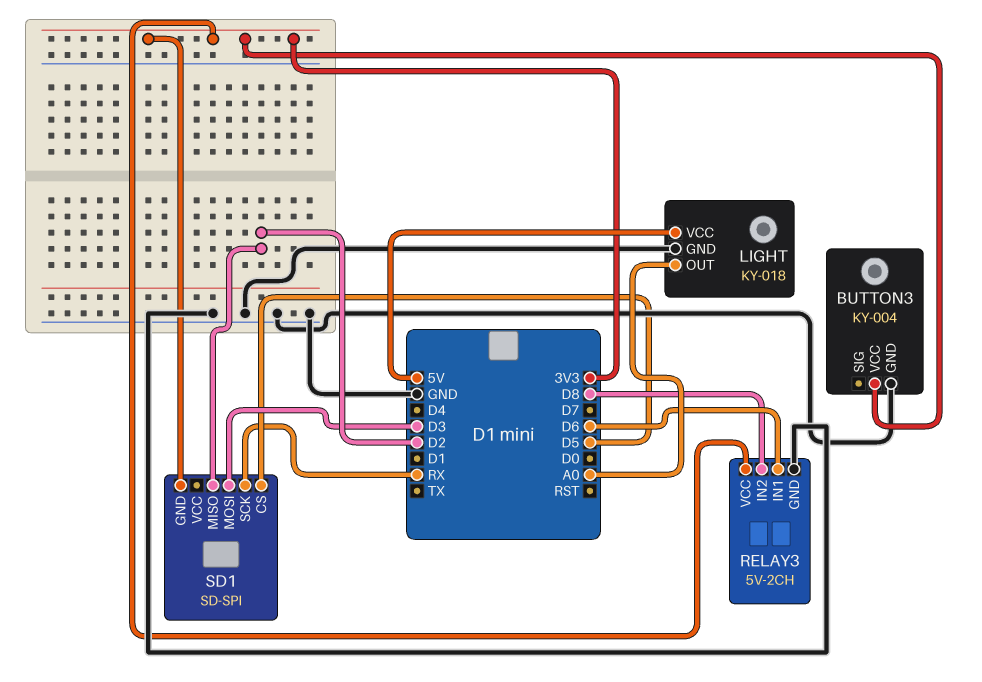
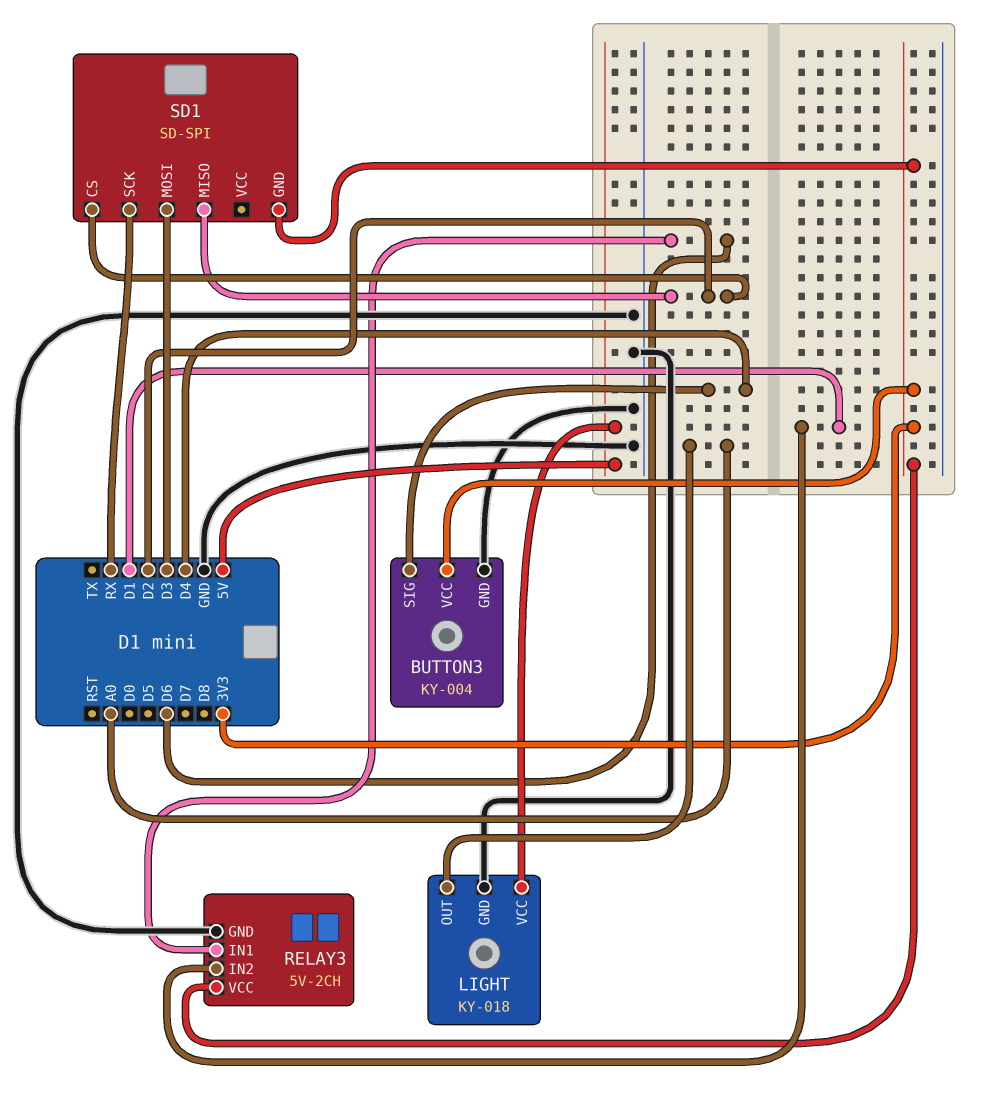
BUTTON3 pin SIG: none -> D4
RELAY3 pin IN2: D8 -> D1
SD1 pin CS: D5 -> D2

